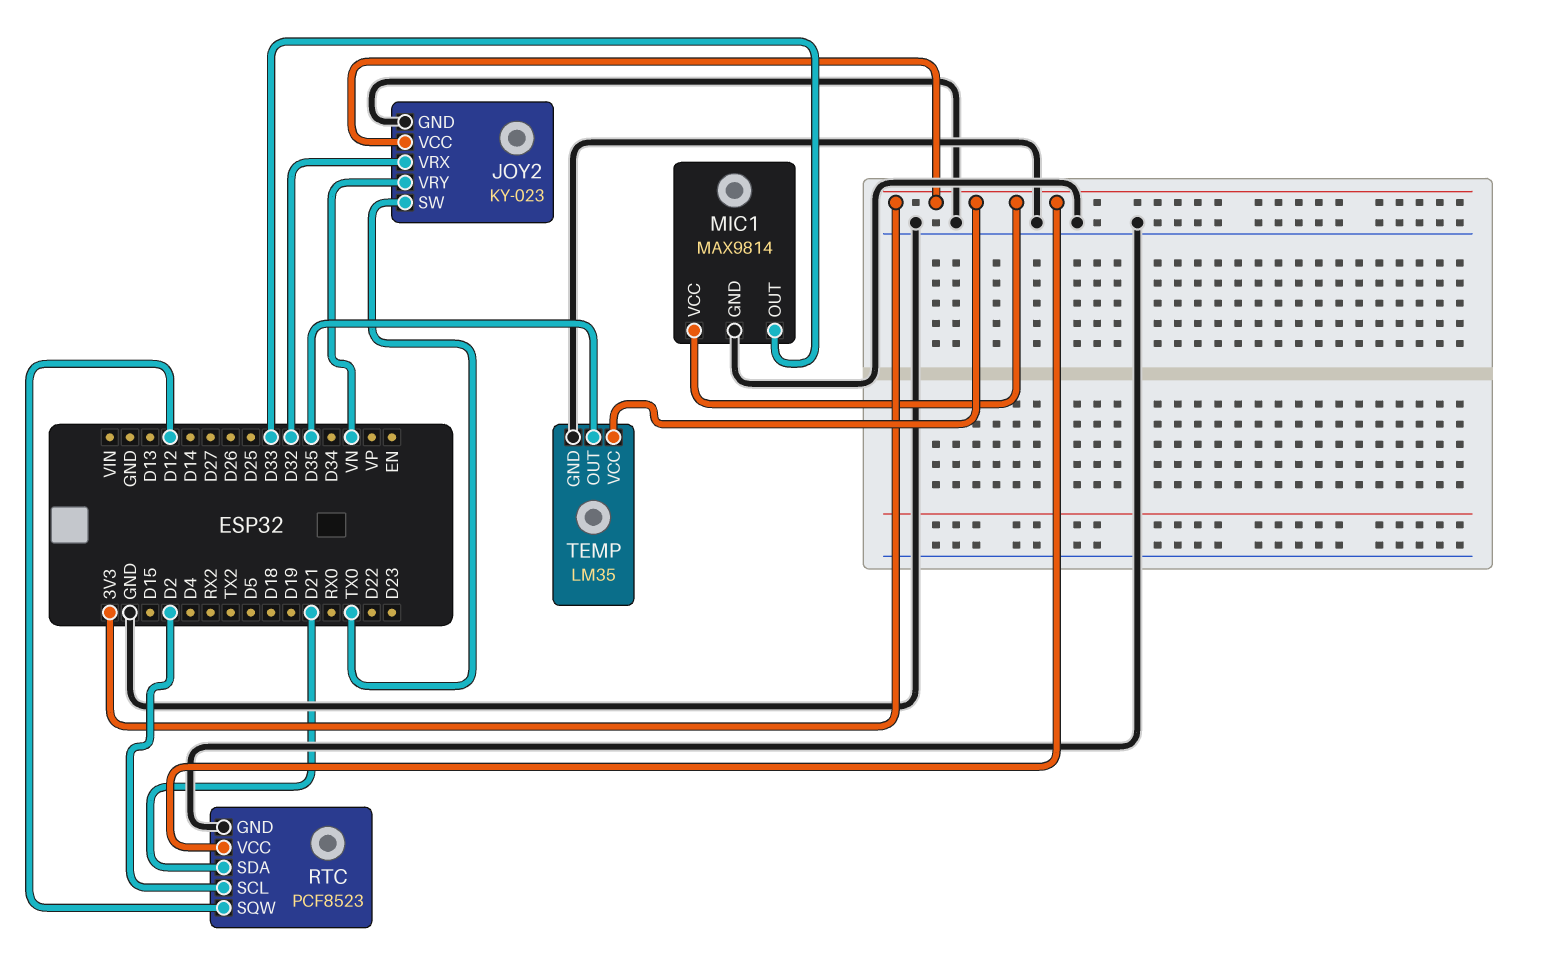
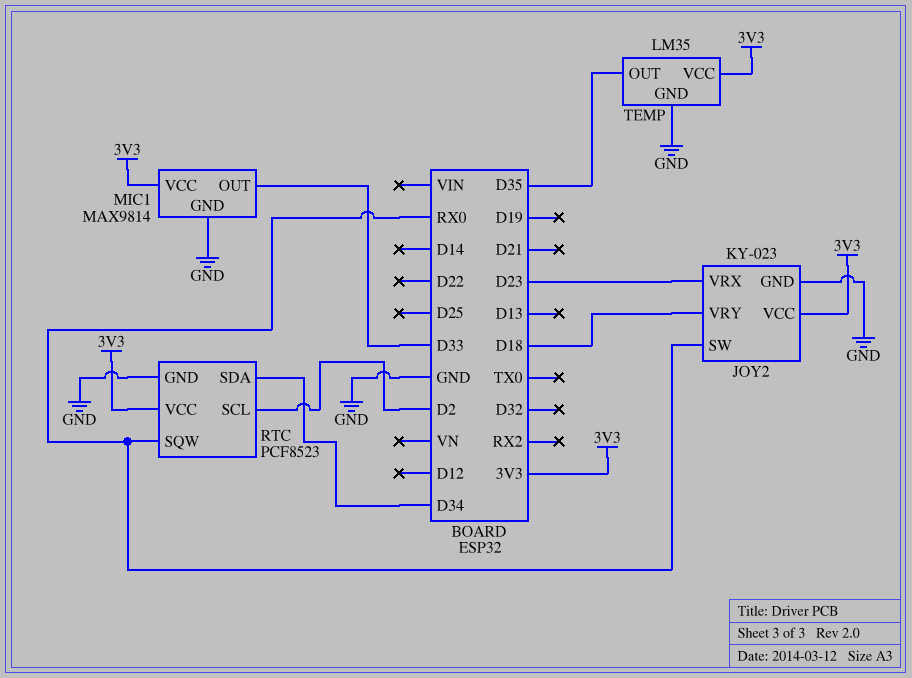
JOY2 pin SW: TX0 -> RX0
JOY2 pin VRX: D32 -> D23
JOY2 pin VRY: VN -> D18
RTC pin SDA: D21 -> D34
RTC pin SQW: D12 -> RX0

